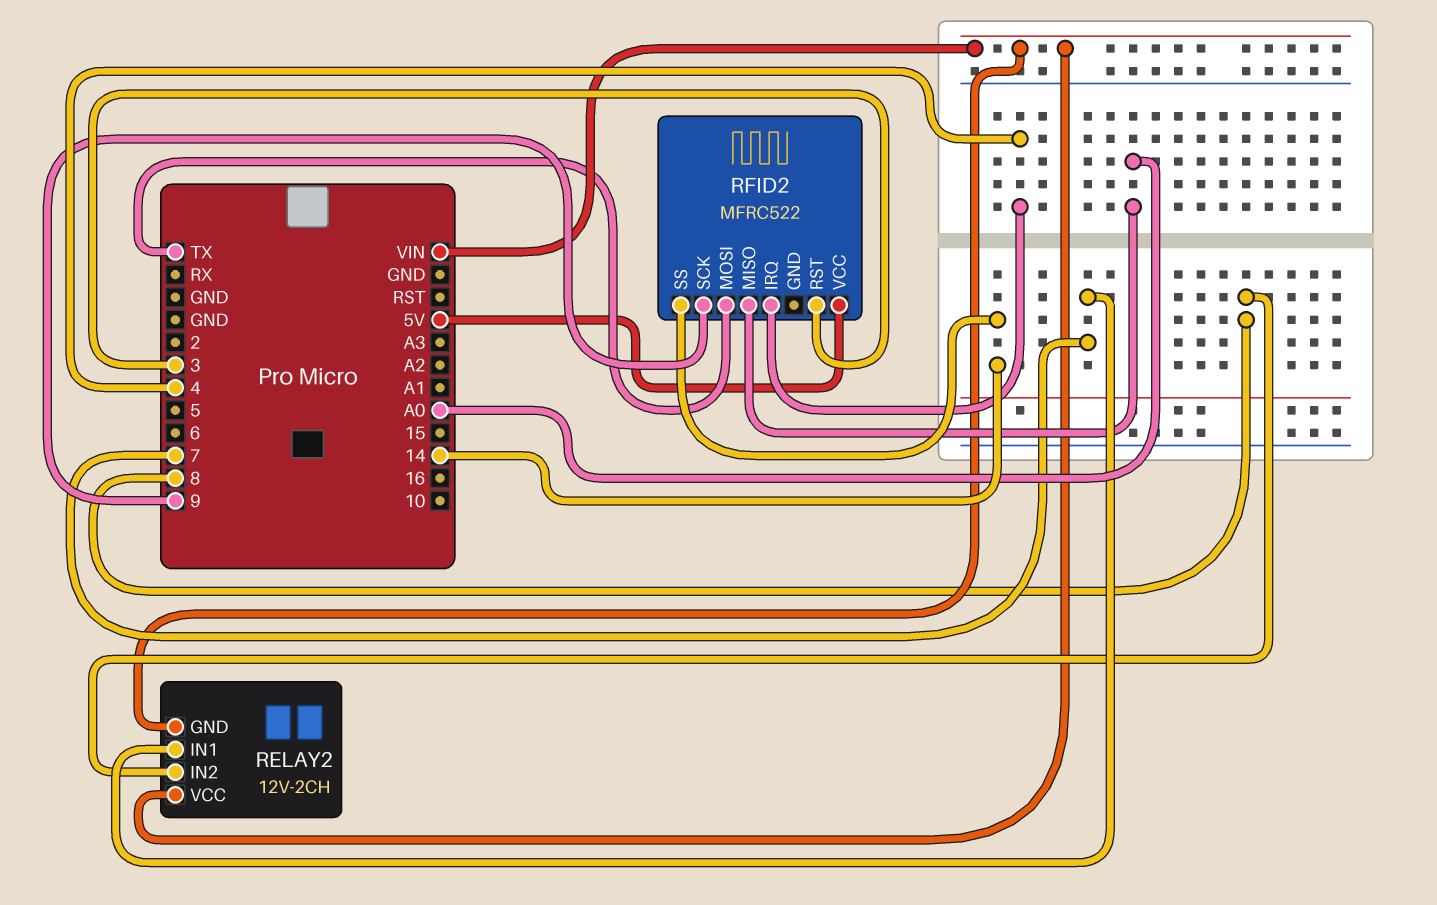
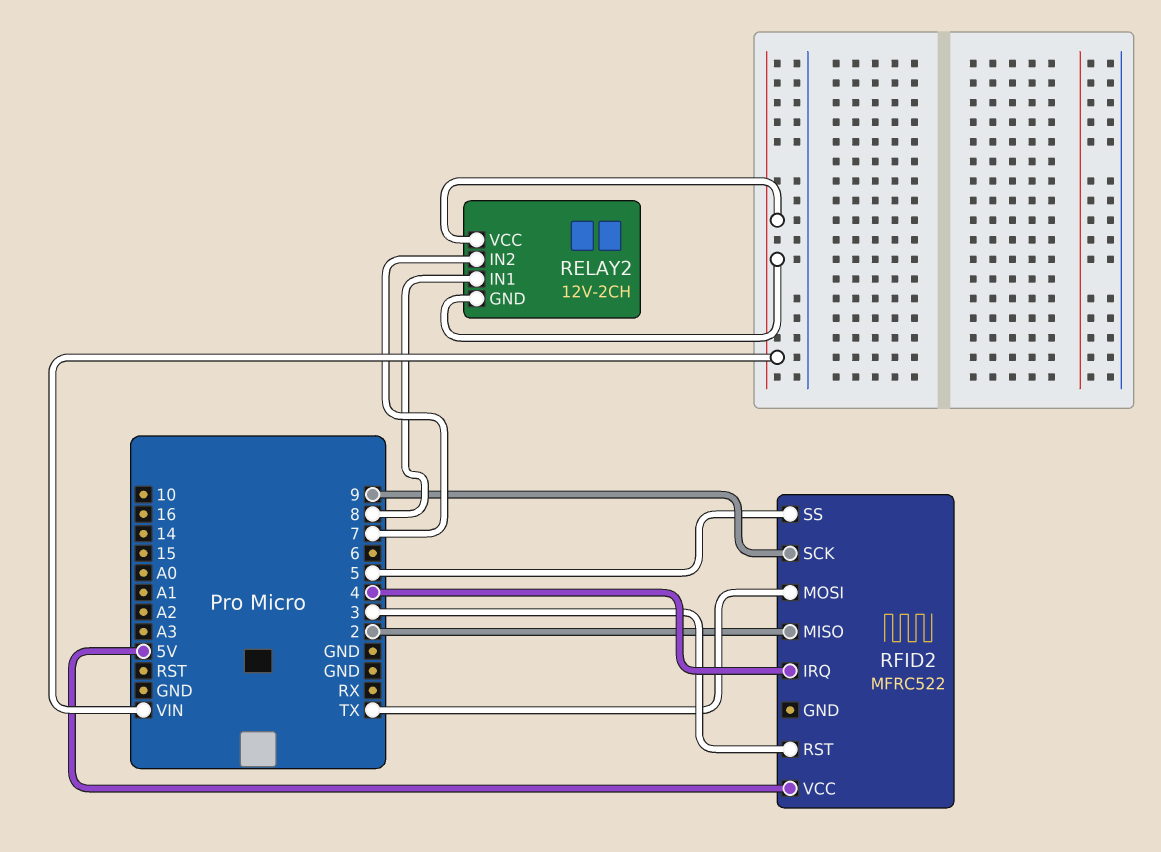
RELAY2 pin IN1: 7 -> 8
RELAY2 pin IN2: 8 -> 7
RFID2 pin MISO: A0 -> 2
RFID2 pin SS: 14 -> 5

